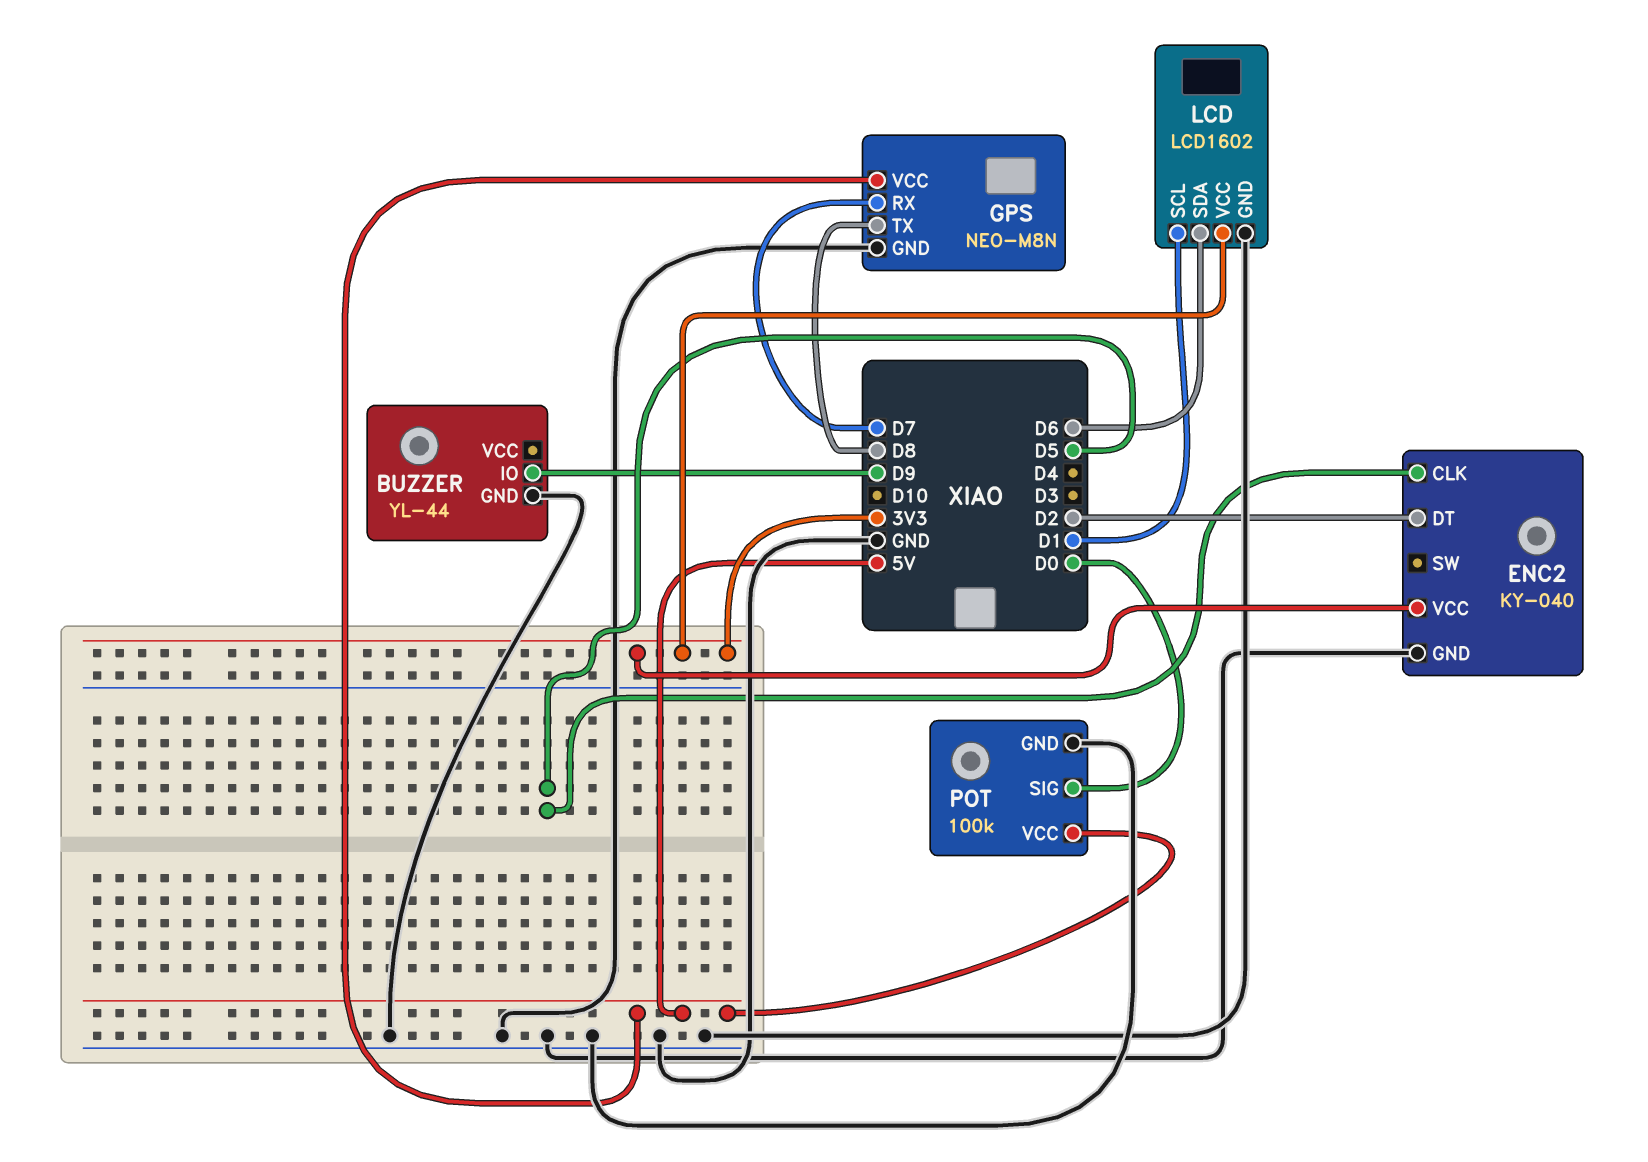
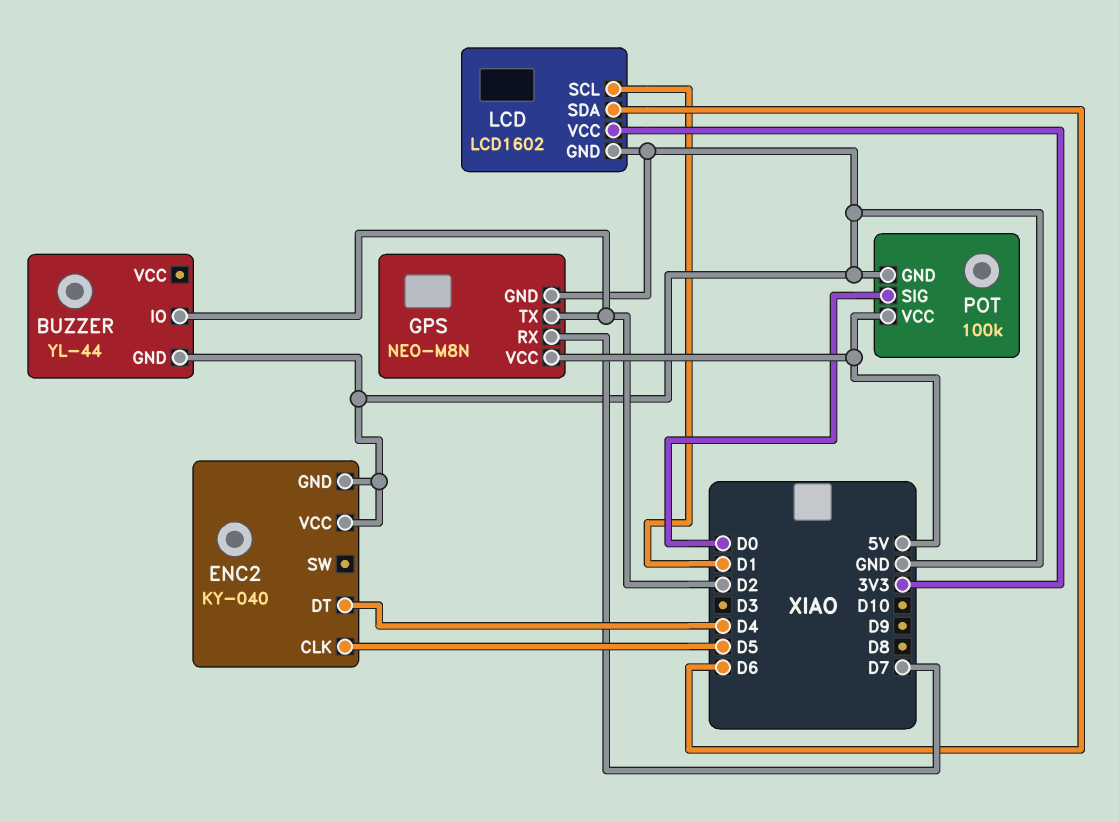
BUZZER pin IO: D9 -> D2
ENC2 pin DT: D2 -> D4
ENC2 pin VCC: 3V3 -> GND
GPS pin TX: D8 -> D2

